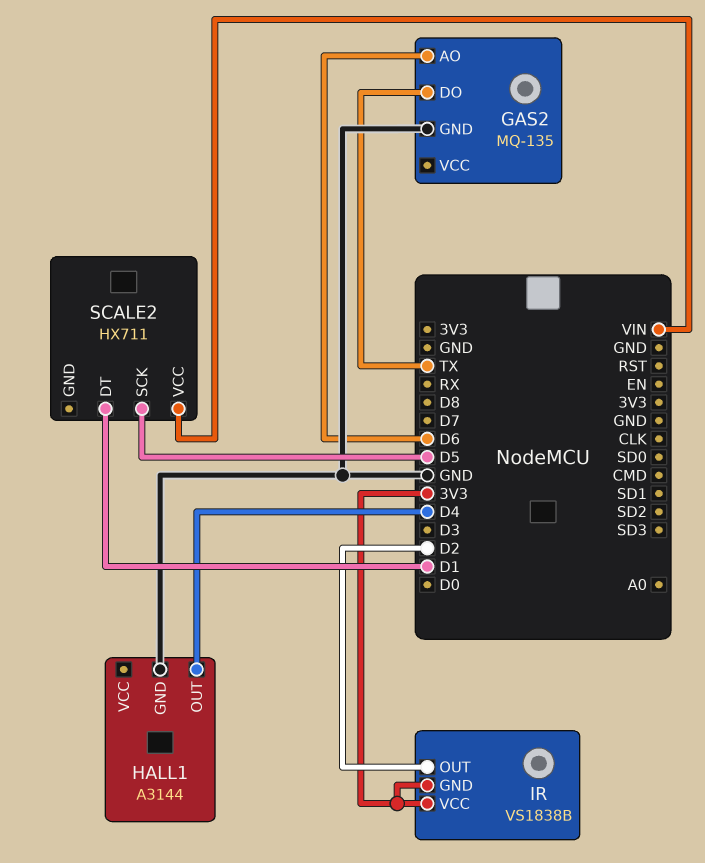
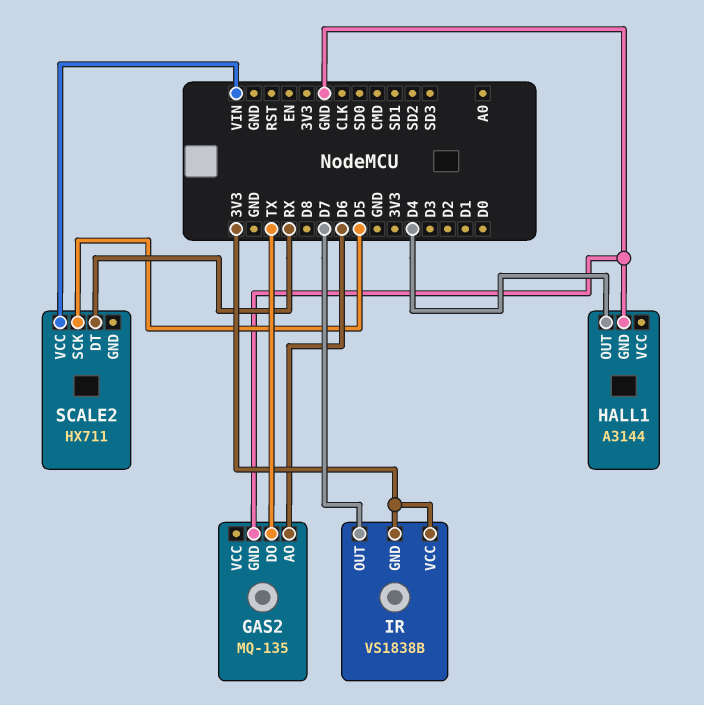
IR pin OUT: D2 -> D7
SCALE2 pin DT: D1 -> RX

